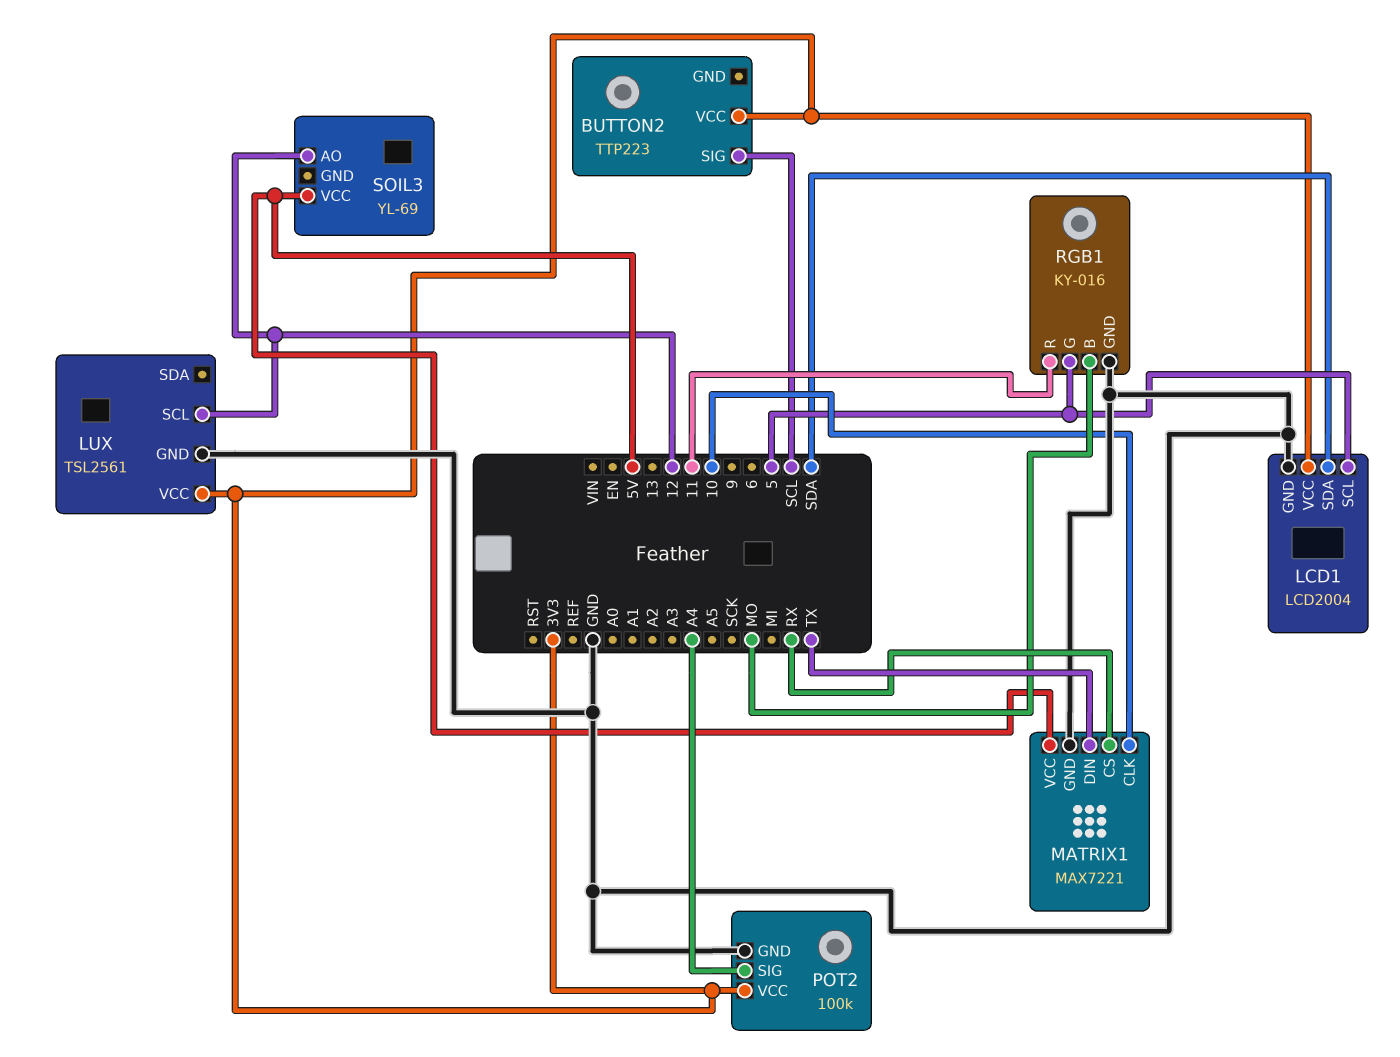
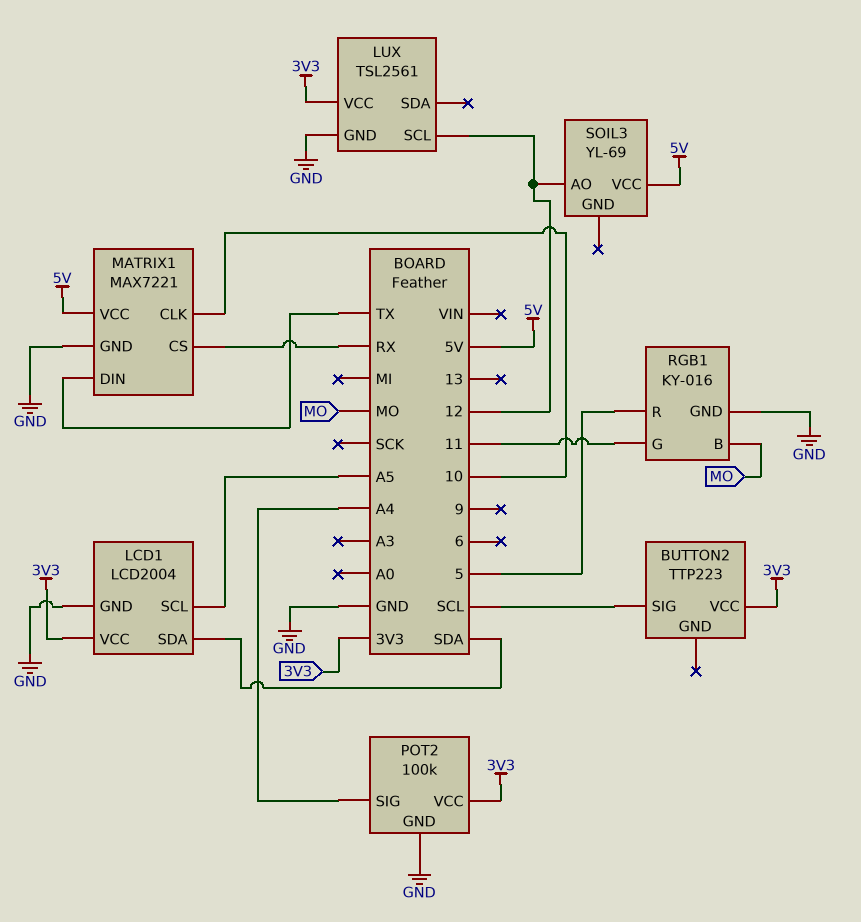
LCD1 pin SCL: 5 -> A5
RGB1 pin G: 5 -> 11
RGB1 pin R: 11 -> 5

